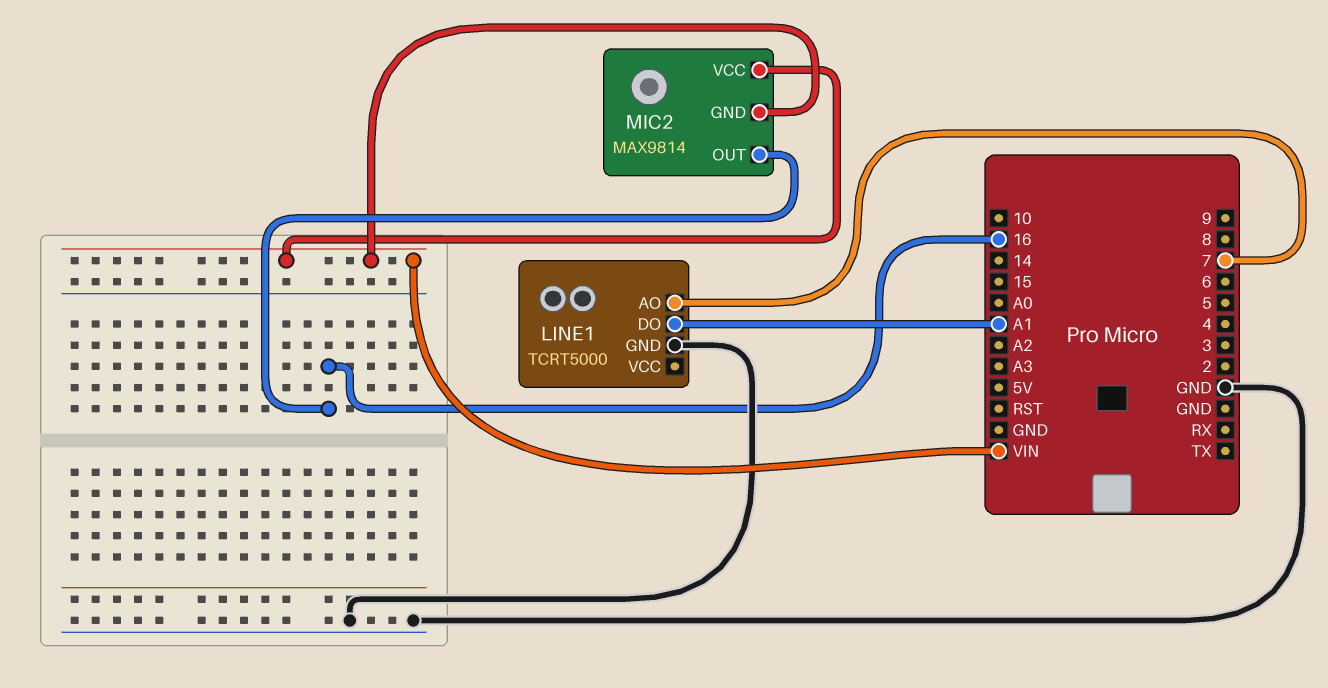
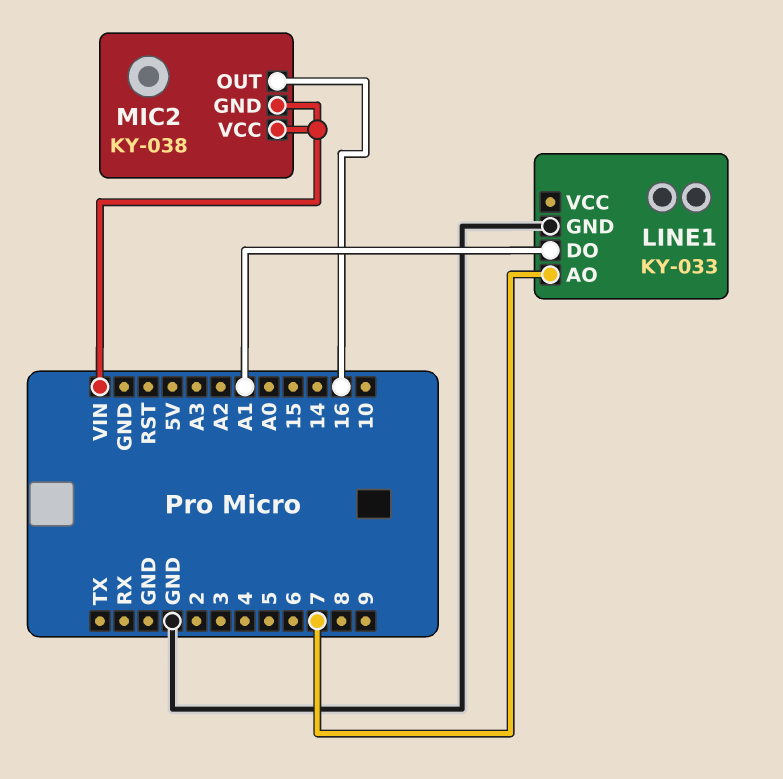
LINE1: TCRT5000 -> KY-033
MIC2: MAX9814 -> KY-038

